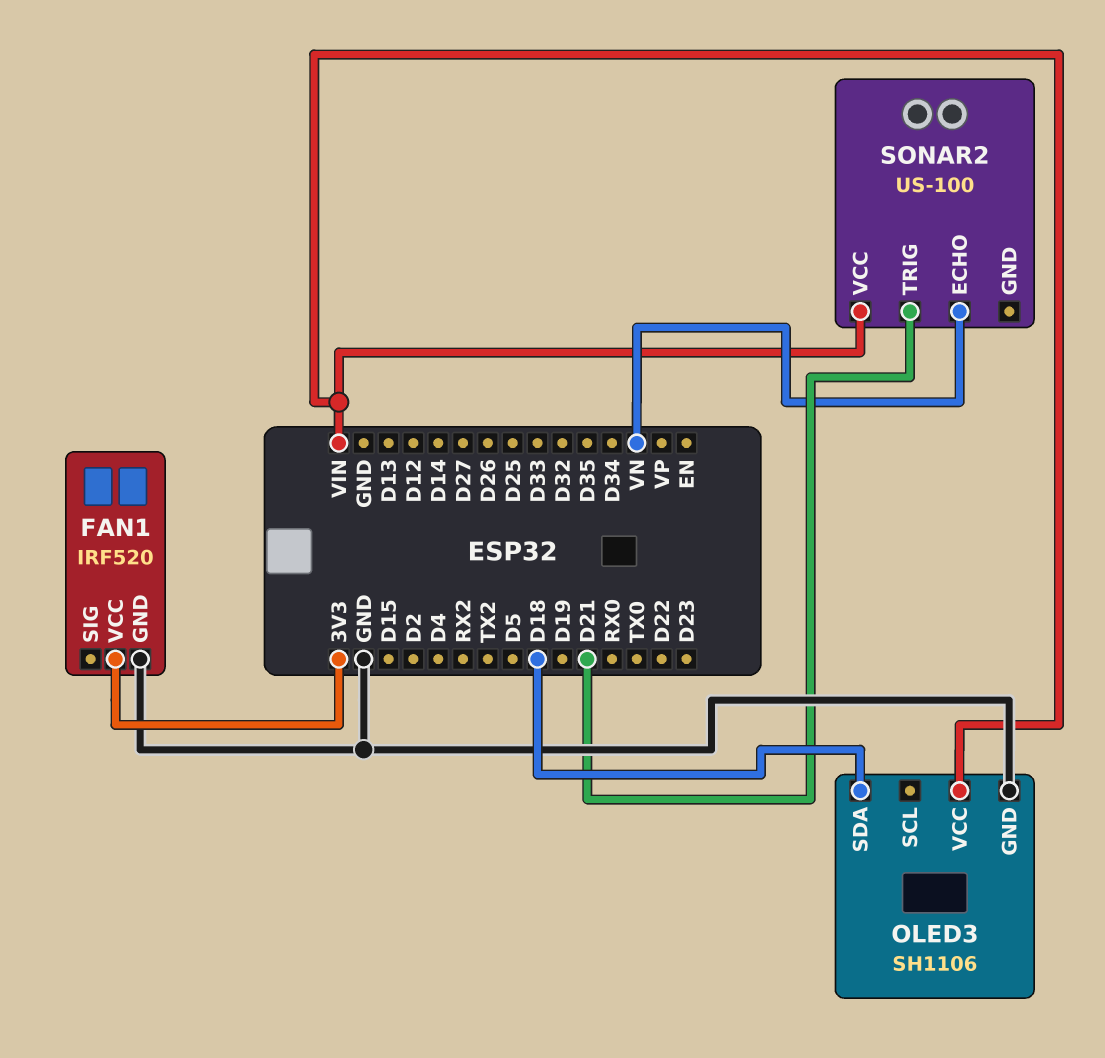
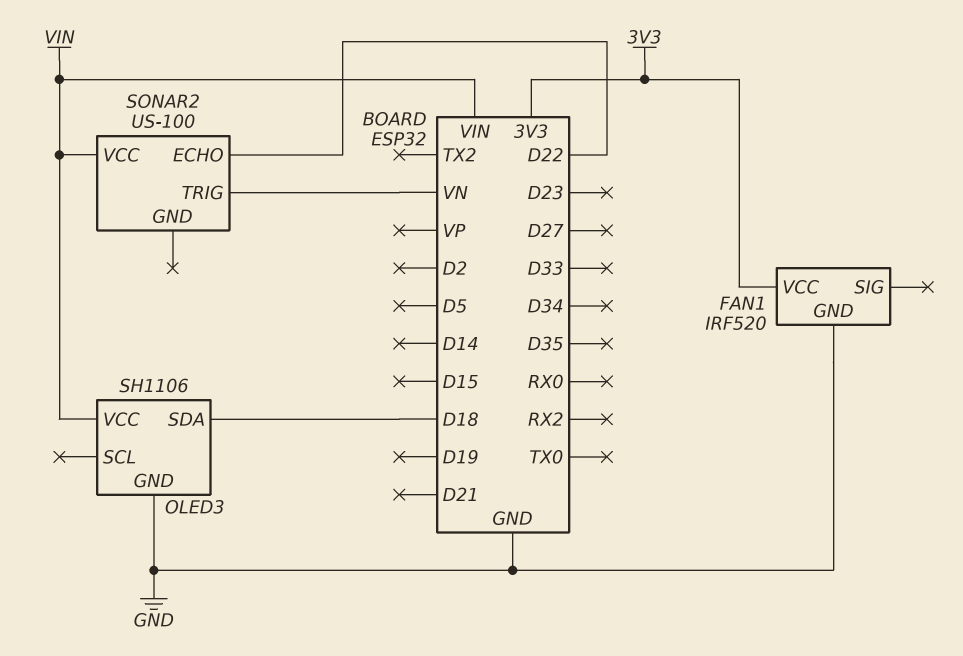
SONAR2 pin ECHO: VN -> D22
SONAR2 pin TRIG: D21 -> VN

